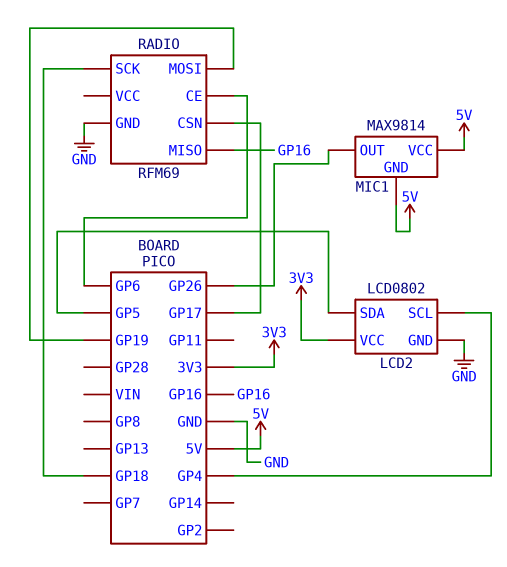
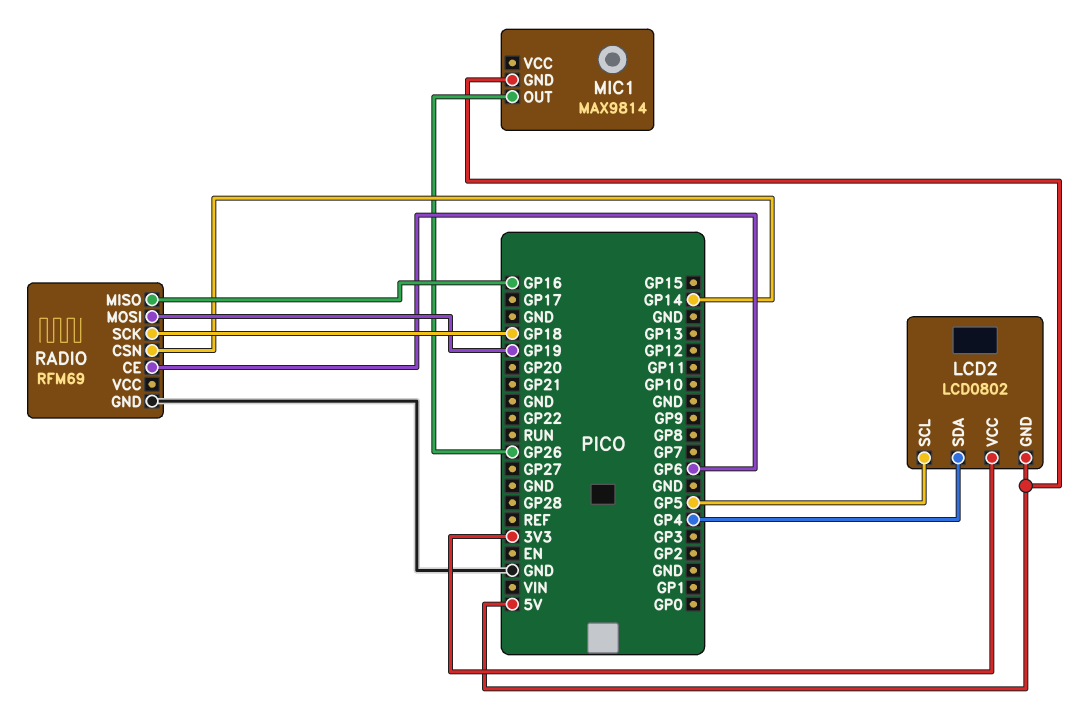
LCD2 pin GND: GND -> 5V
LCD2 pin SCL: GP4 -> GP5
LCD2 pin SDA: GP5 -> GP4
MIC1 pin VCC: 5V -> none
RADIO pin CSN: GP17 -> GP14

